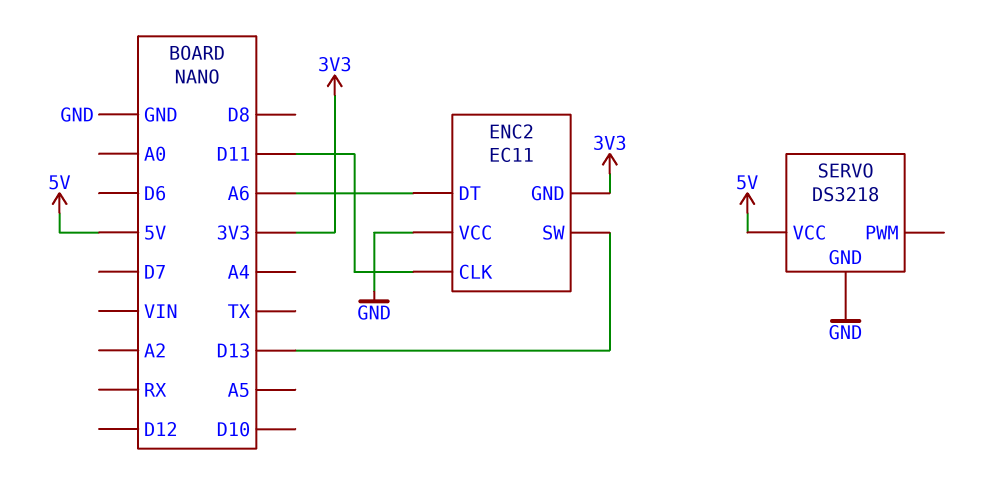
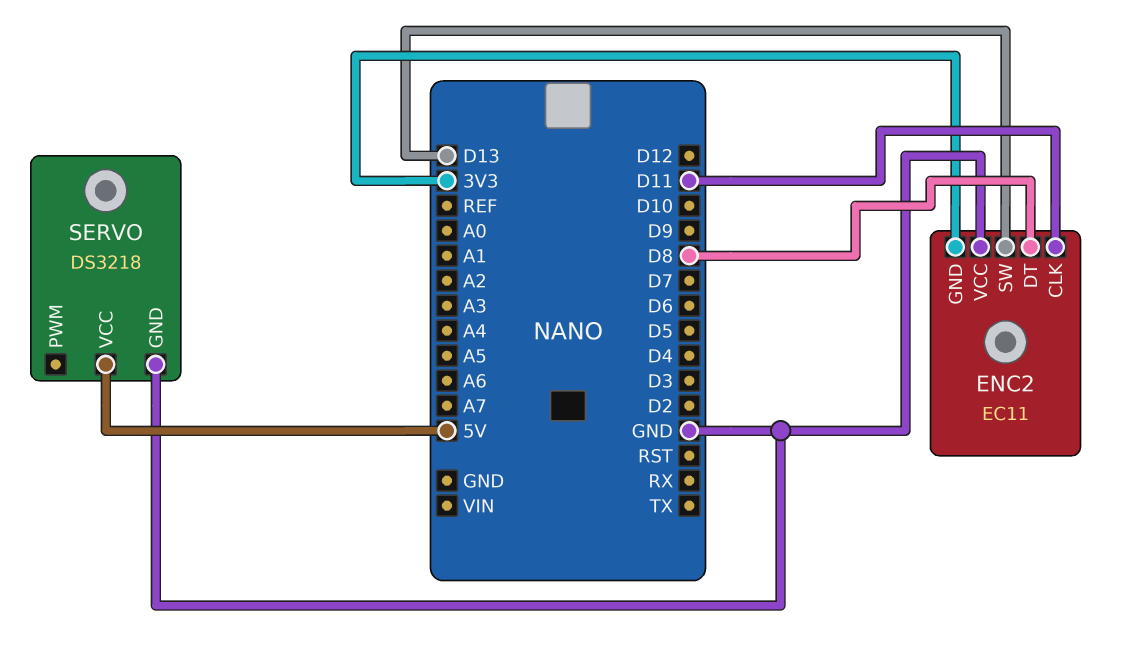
ENC2 pin DT: A6 -> D8

